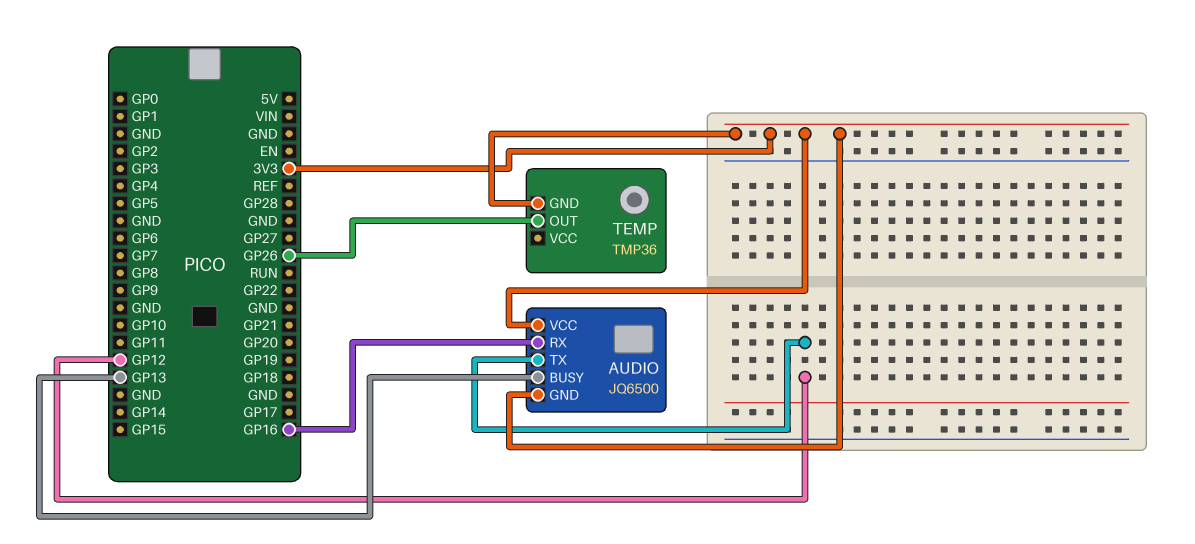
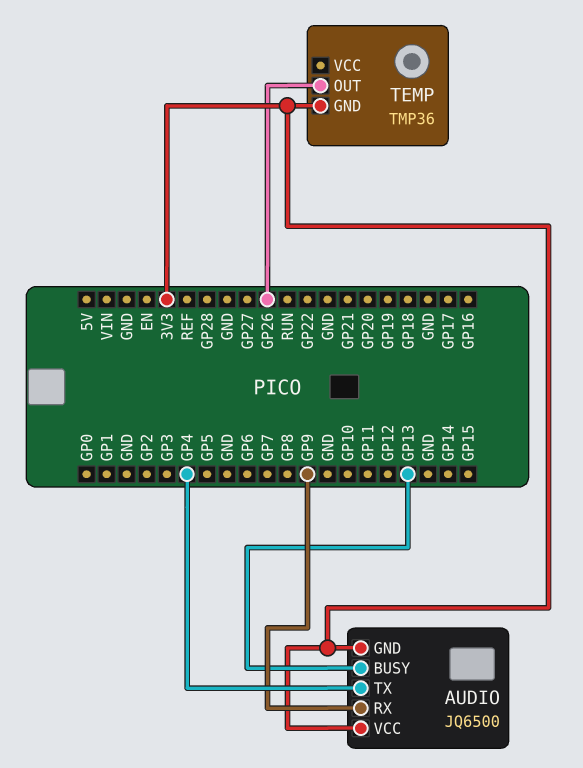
AUDIO pin RX: GP16 -> GP9
AUDIO pin TX: GP12 -> GP4

